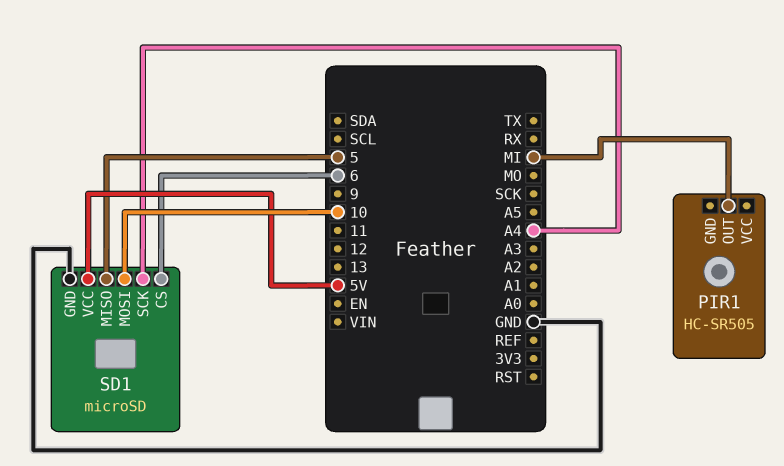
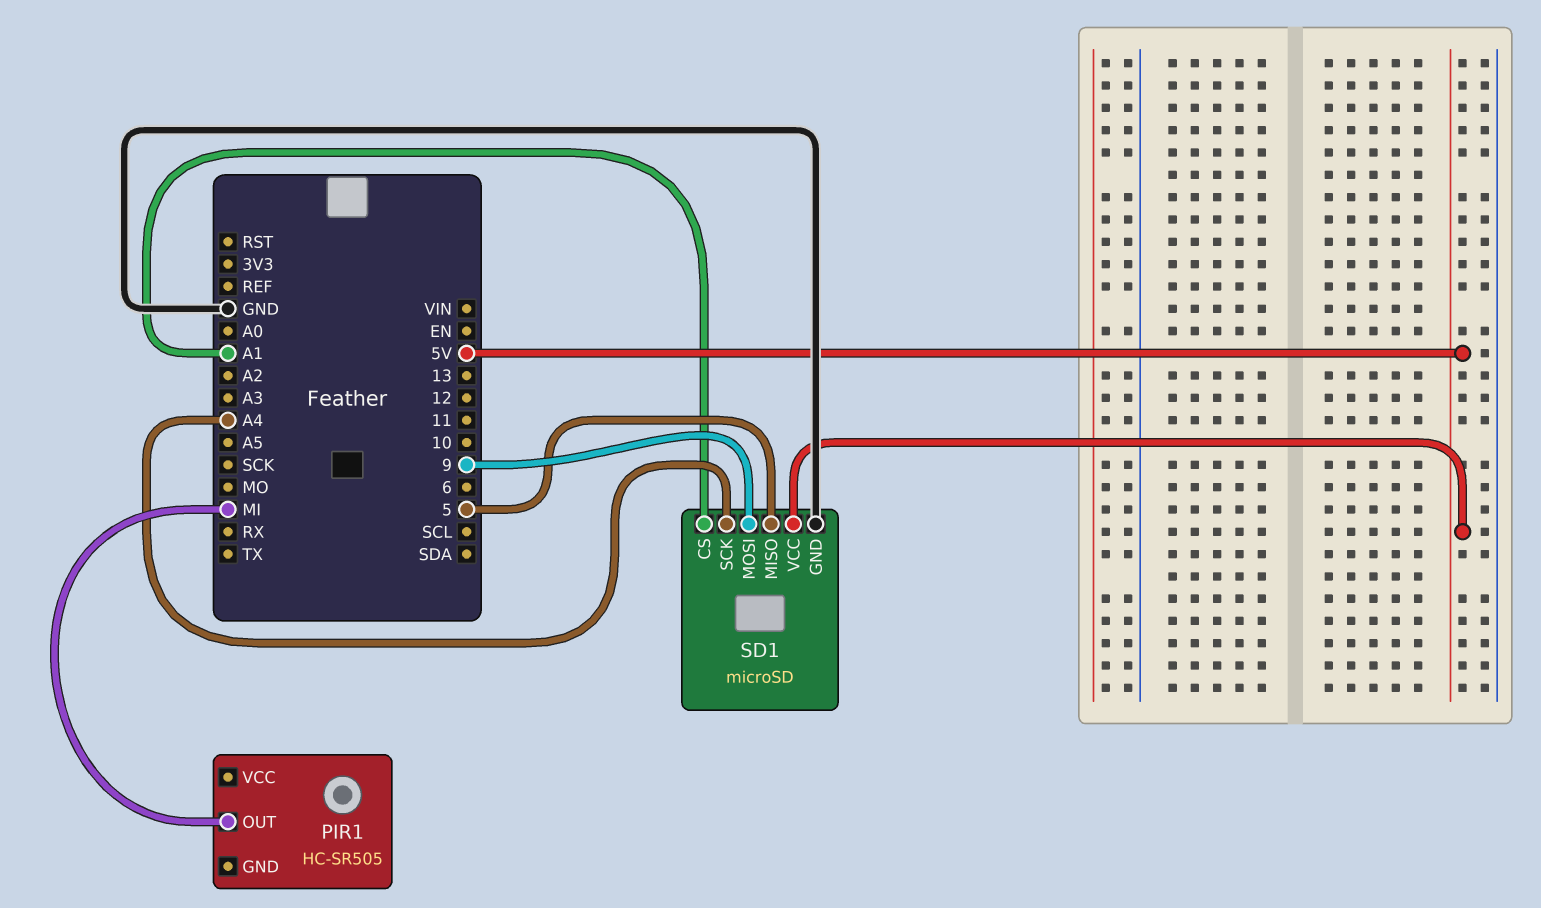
SD1 pin CS: 6 -> A1
SD1 pin MOSI: 10 -> 9

